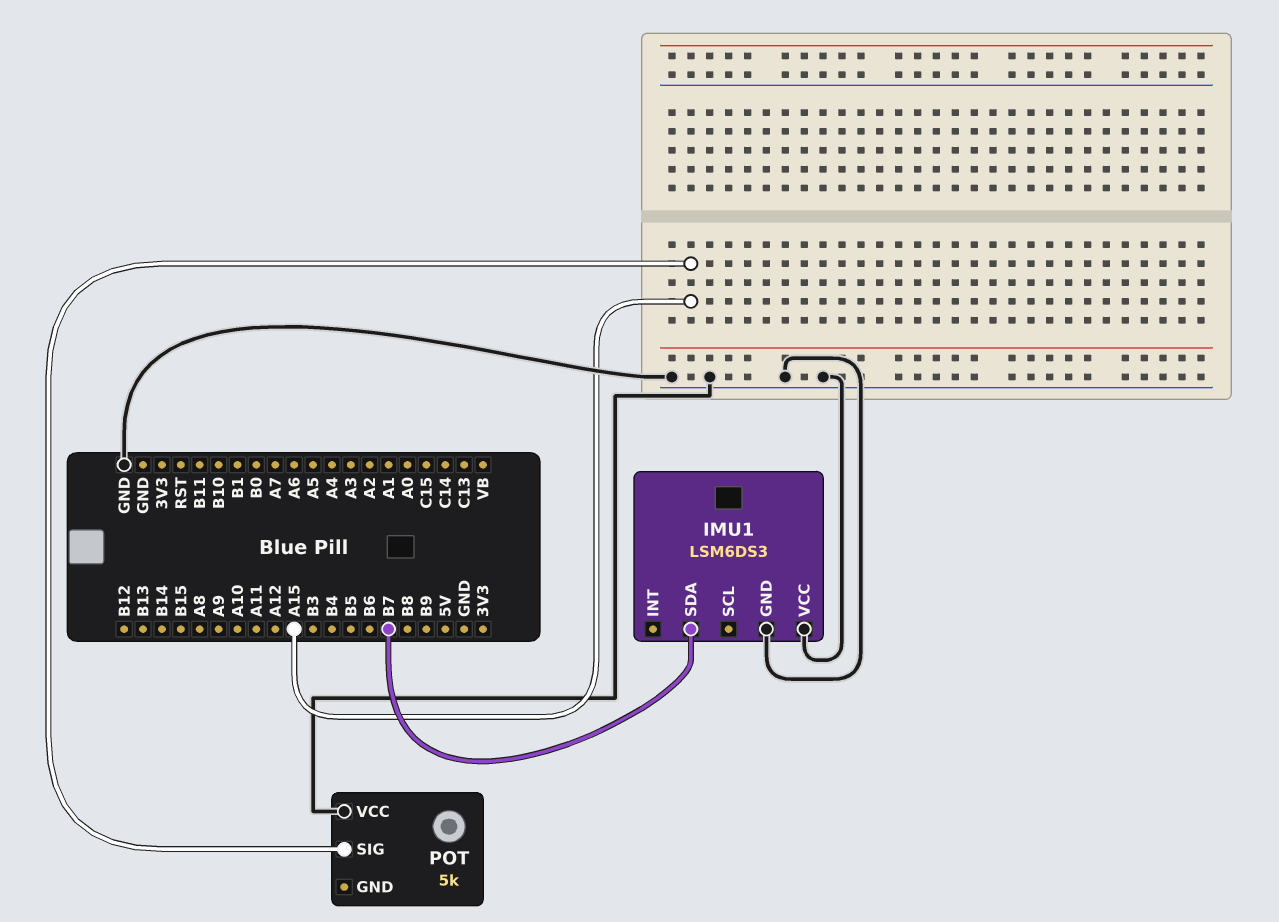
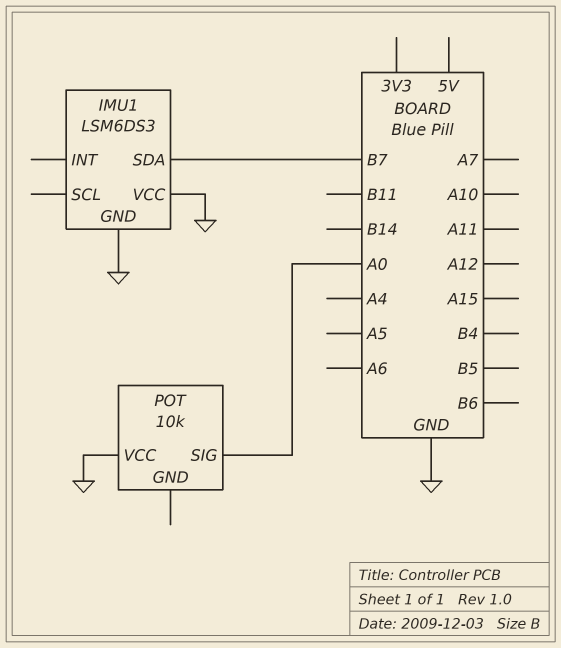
POT: 5k -> 10k
POT pin SIG: A15 -> A0

